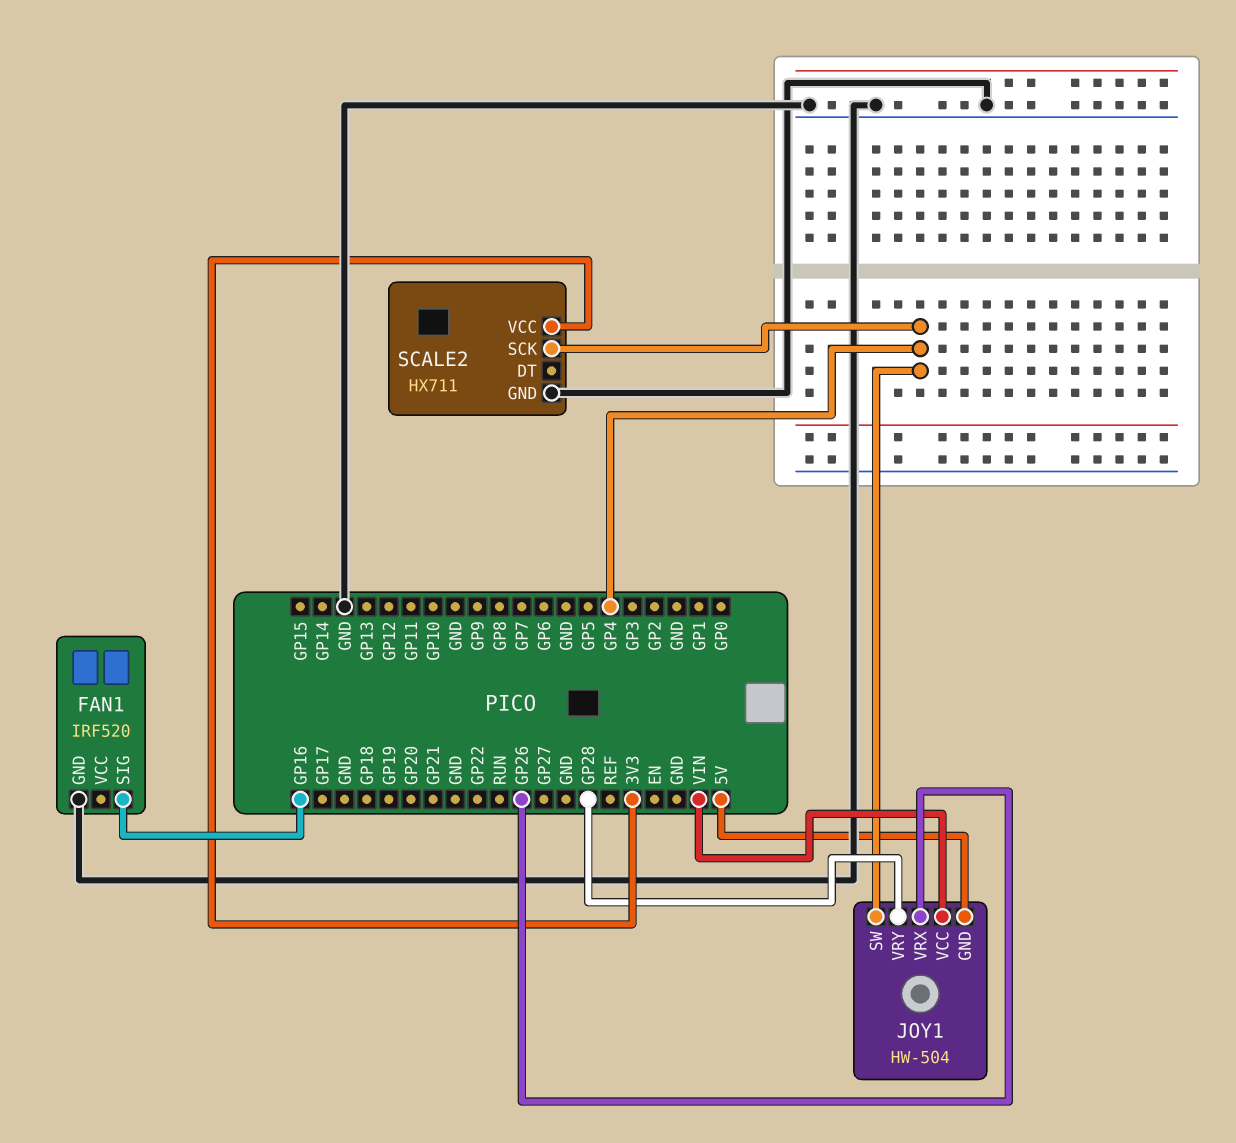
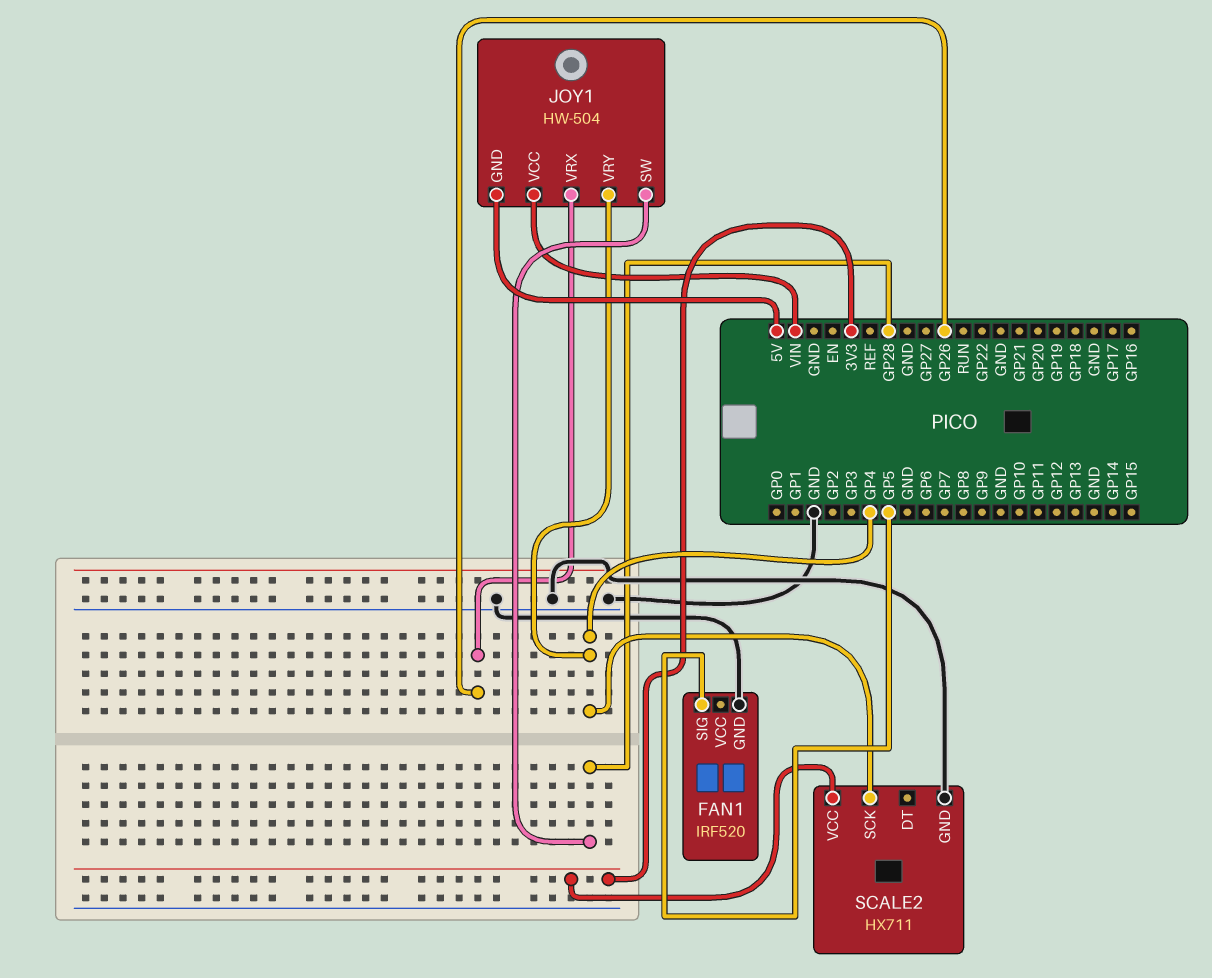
FAN1 pin SIG: GP16 -> GP5
JOY1 pin SW: GP4 -> GP28
JOY1 pin VRY: GP28 -> GP4

